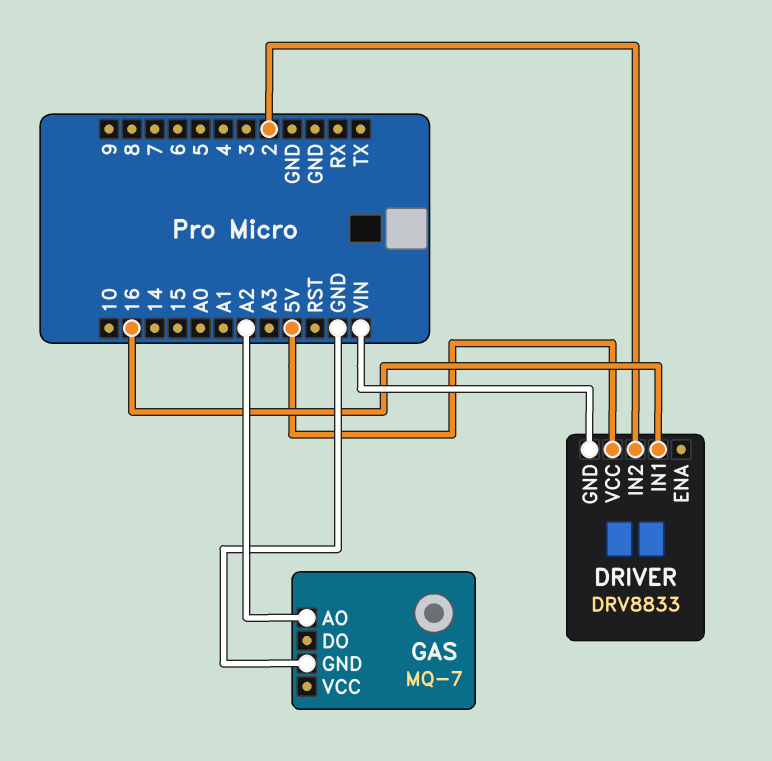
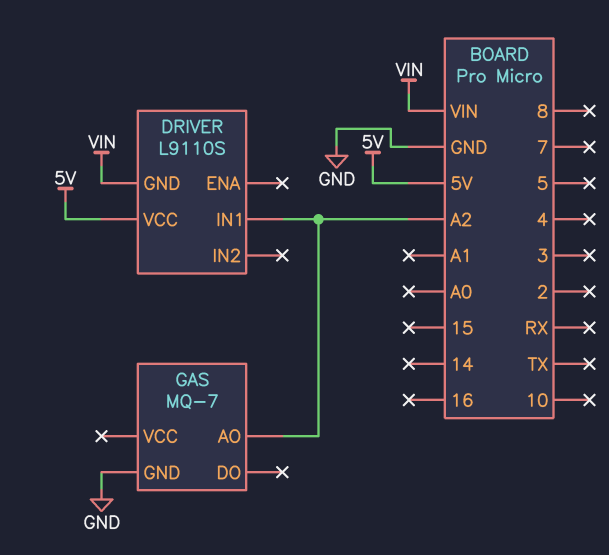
DRIVER: DRV8833 -> L9110S
DRIVER pin IN1: 16 -> A2
DRIVER pin IN2: 2 -> none

